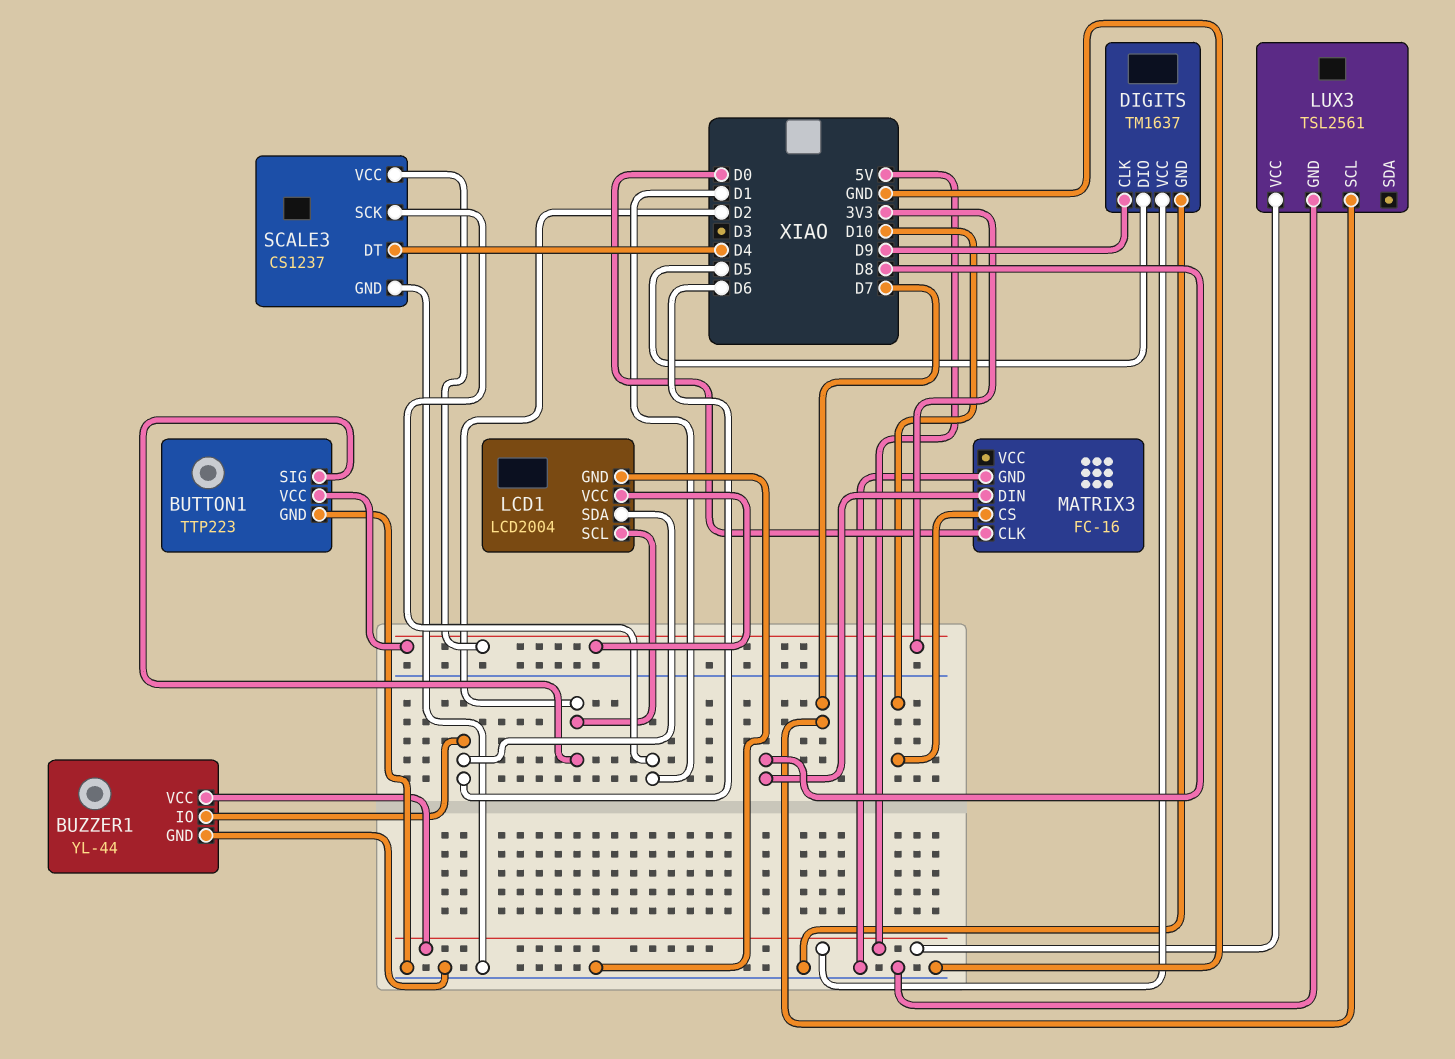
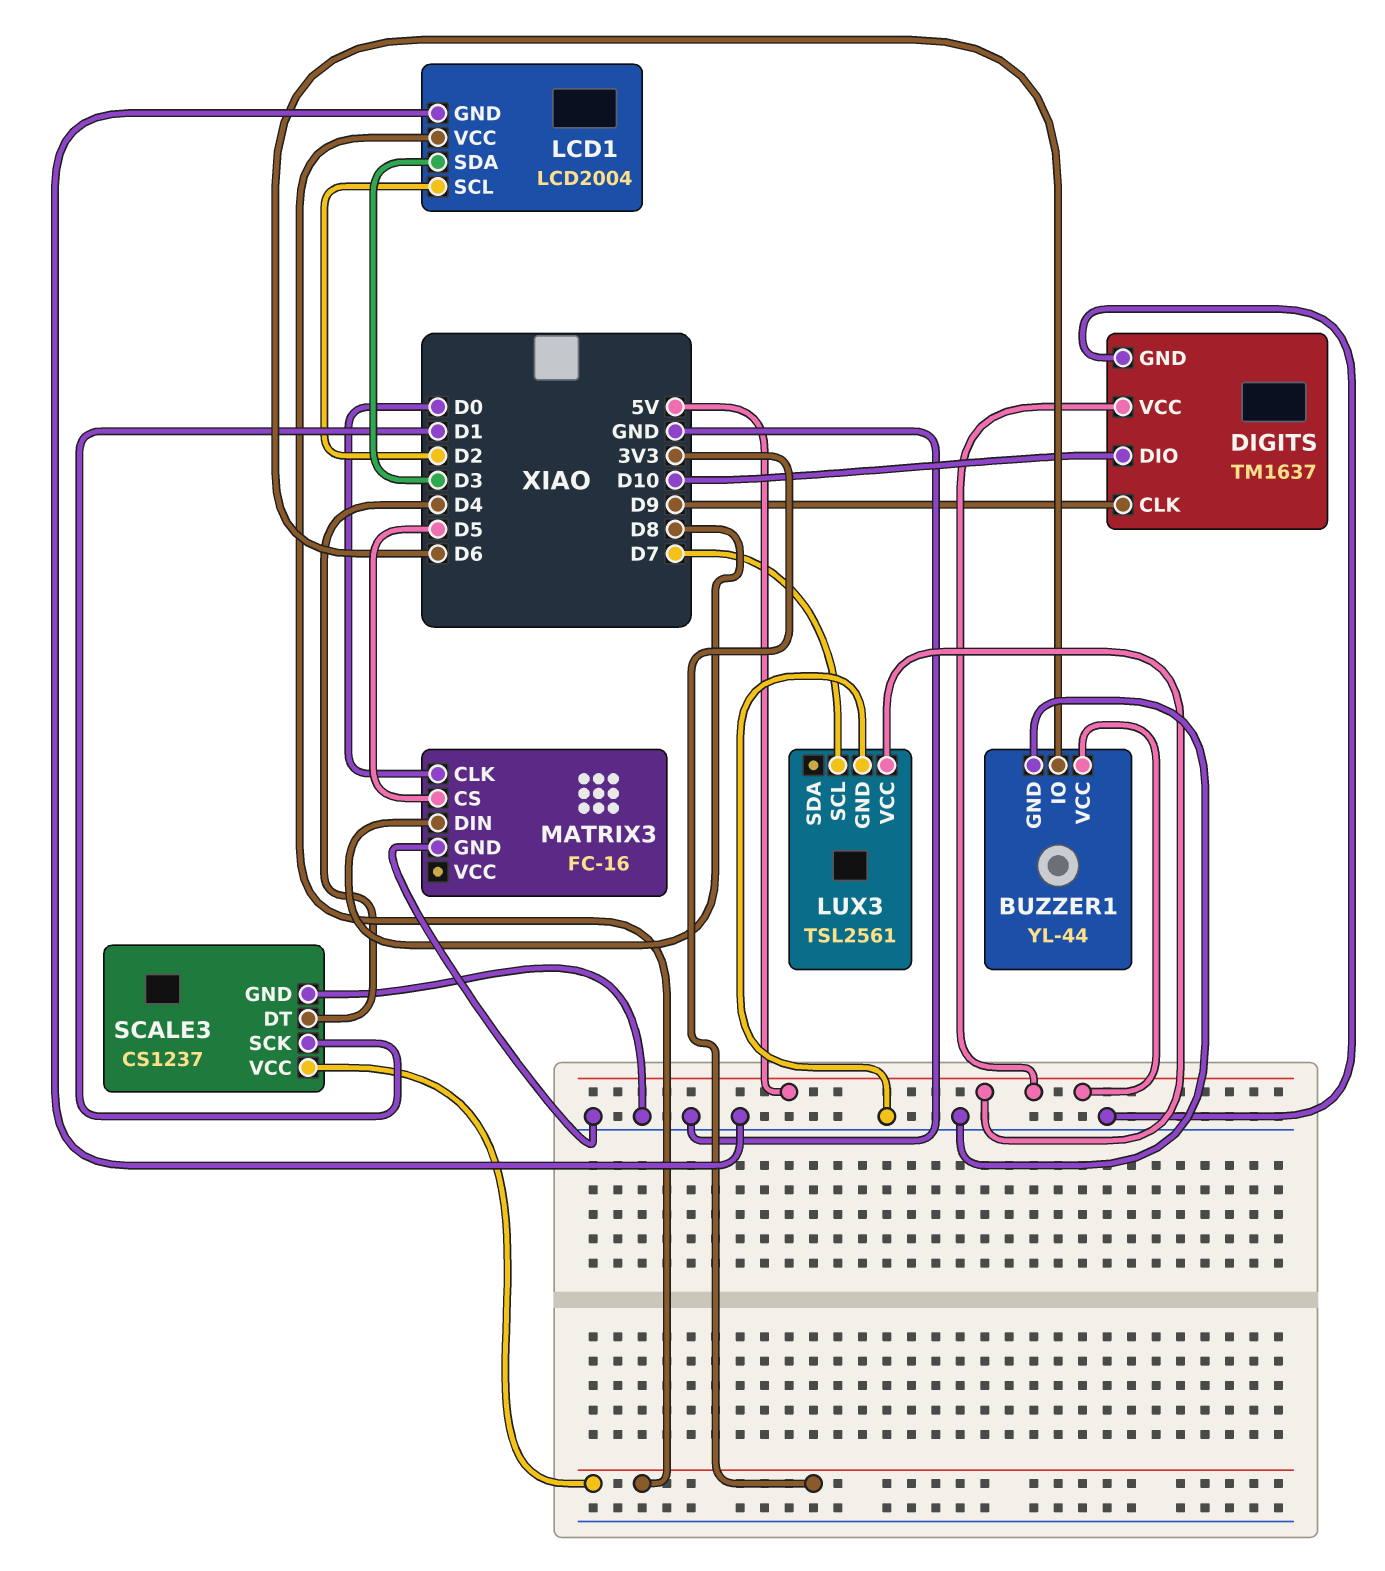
BUTTON1: TTP223 -> none
BUTTON1 pin GND: GND -> none
BUTTON1 pin SIG: D2 -> none
BUTTON1 pin VCC: 3V3 -> none
DIGITS pin DIO: D5 -> D10
LCD1 pin SDA: D6 -> D3
MATRIX3 pin CS: D10 -> D5

